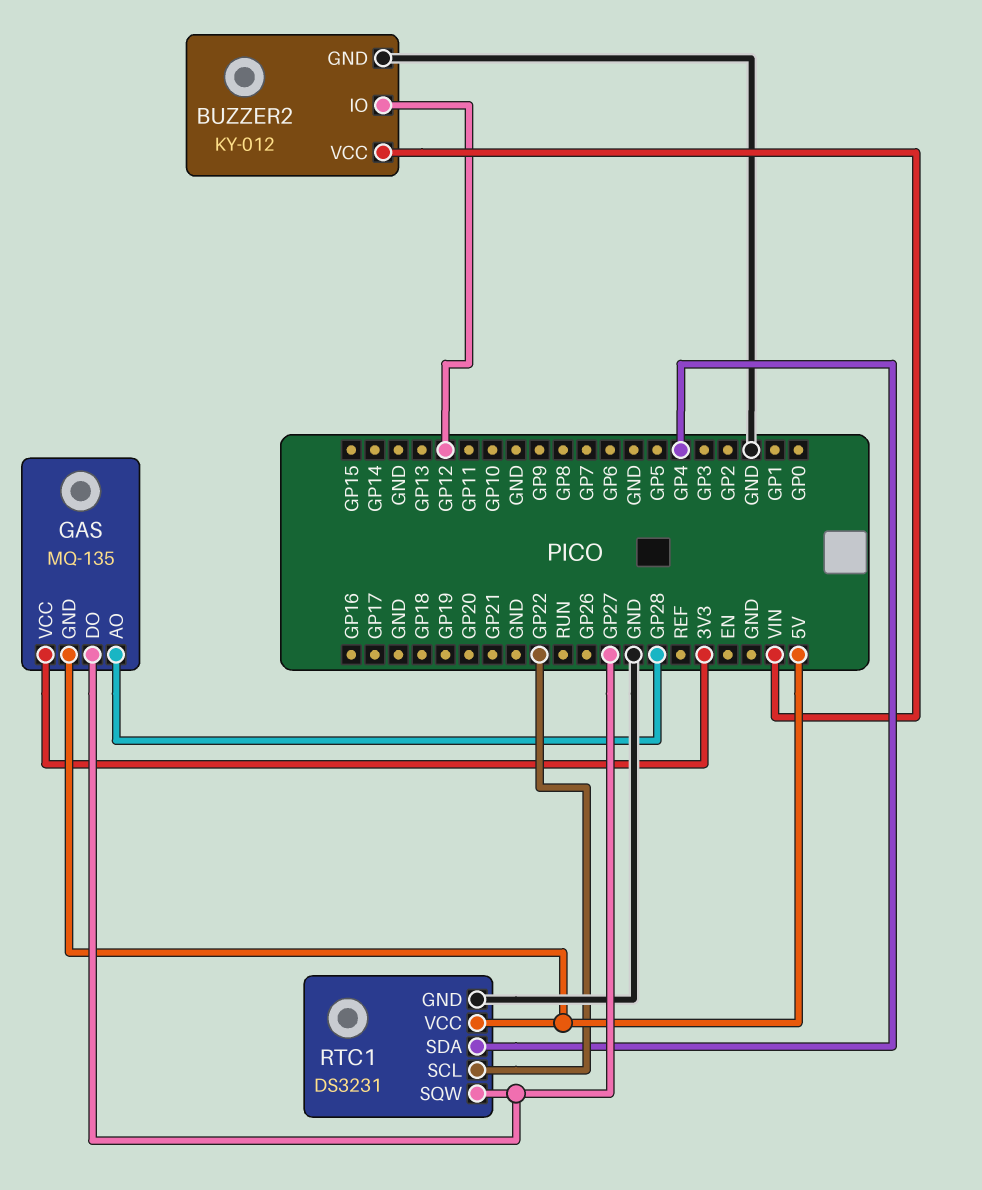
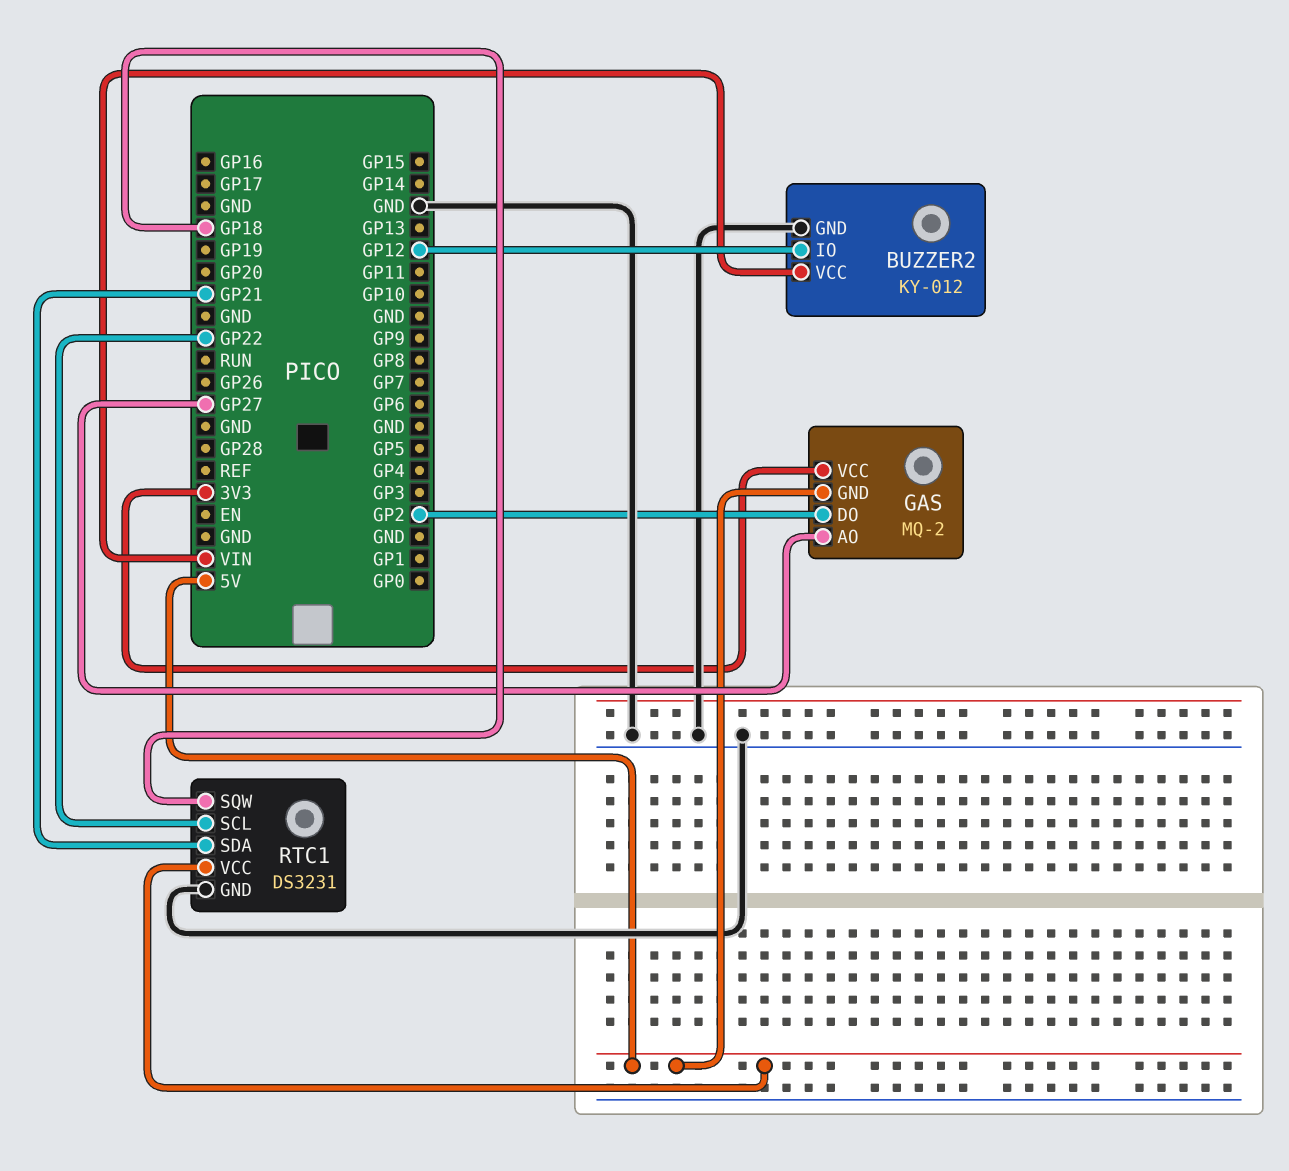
GAS: MQ-135 -> MQ-2
GAS pin AO: GP28 -> GP27
GAS pin DO: GP27 -> GP2
RTC1 pin SDA: GP4 -> GP21
RTC1 pin SQW: GP27 -> GP18

